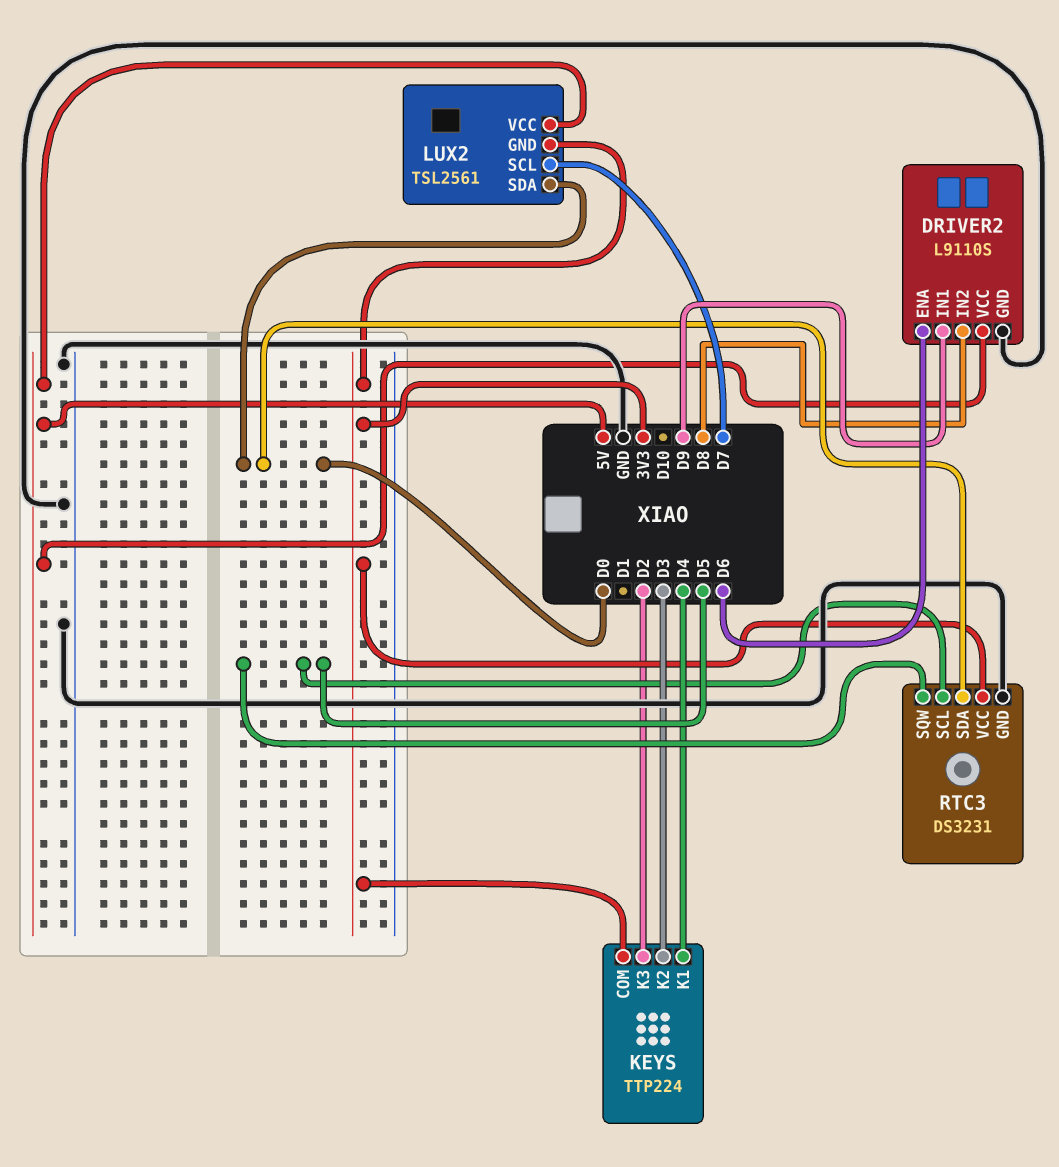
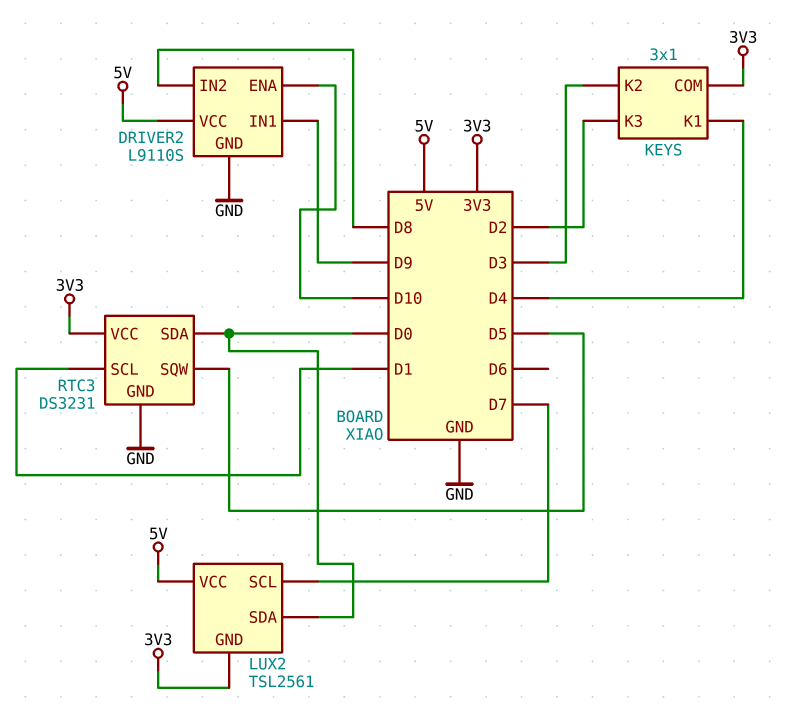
DRIVER2 pin ENA: D6 -> D10
KEYS: TTP224 -> 3x1
RTC3 pin SCL: D5 -> D1

